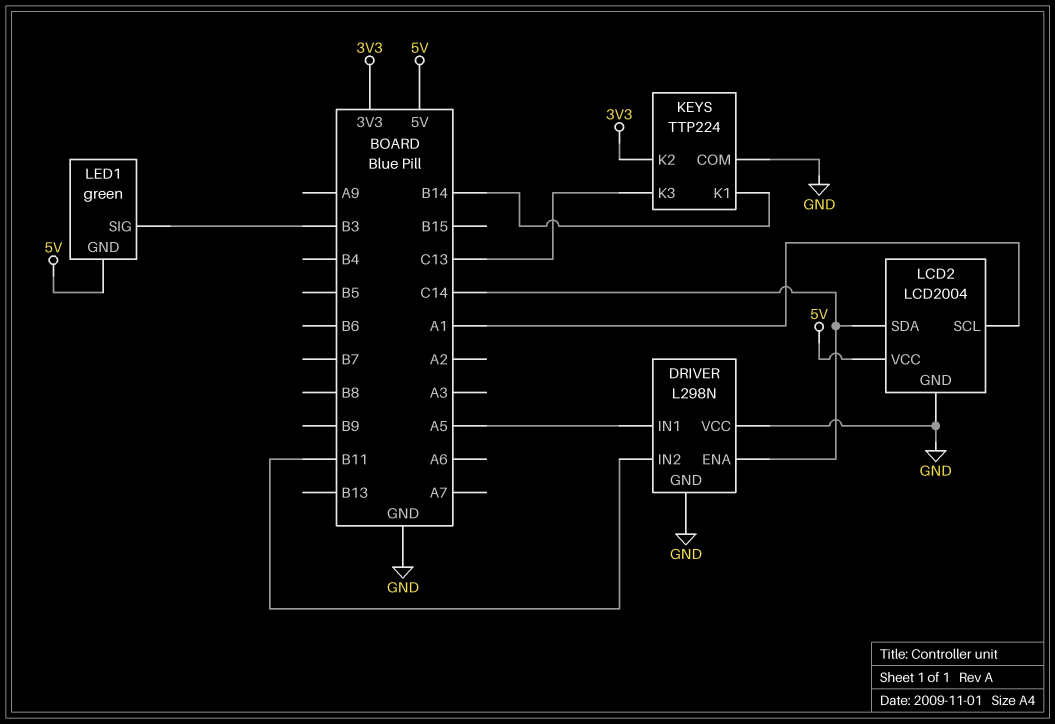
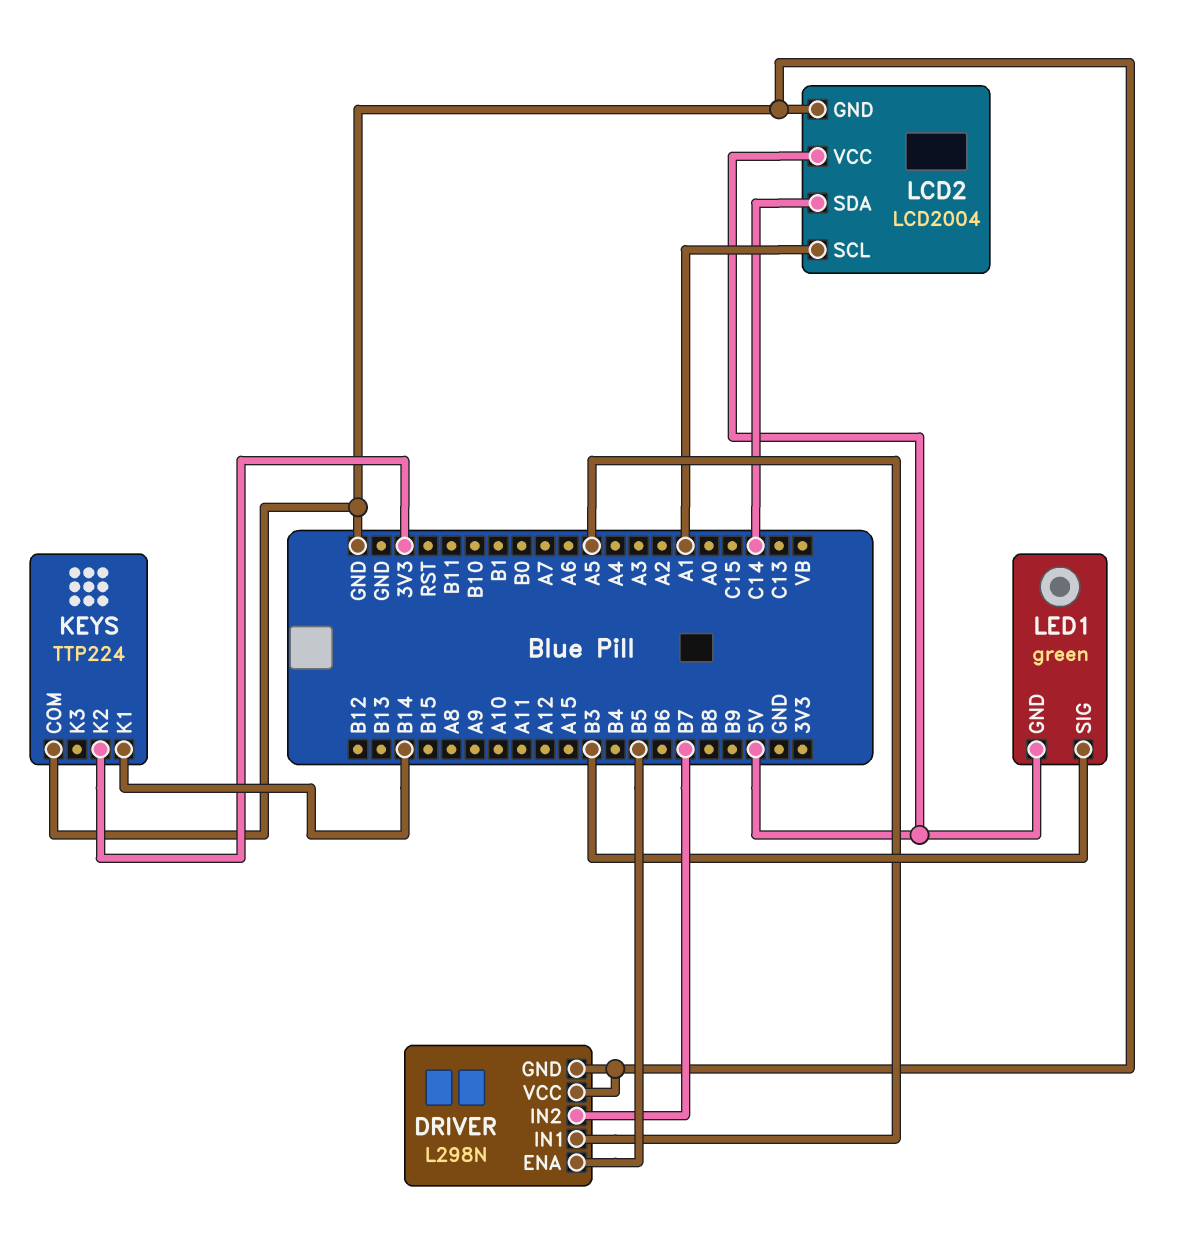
DRIVER pin ENA: C14 -> B5
DRIVER pin IN2: B11 -> B7
KEYS pin K3: C13 -> none

